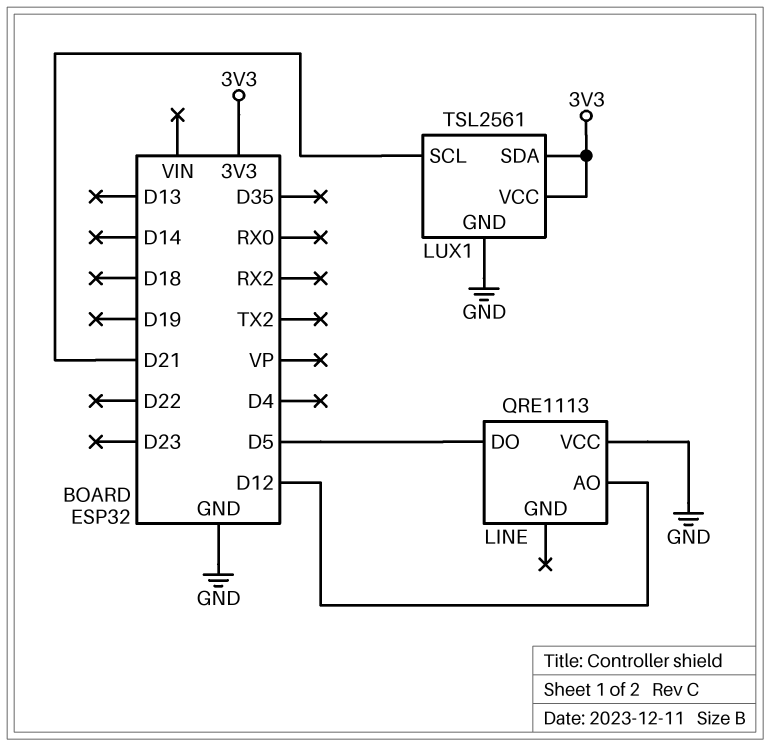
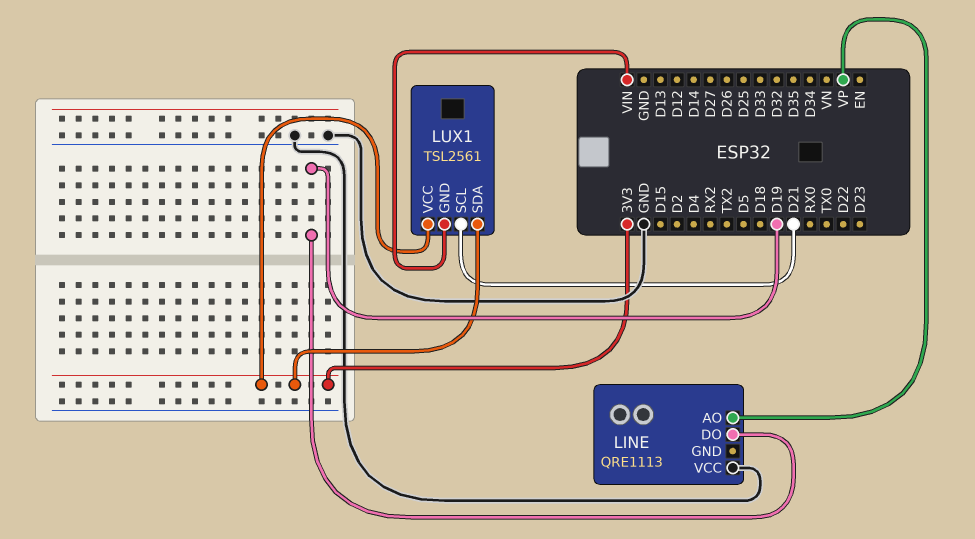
LINE pin AO: D12 -> VP
LINE pin DO: D5 -> D19
LUX1 pin GND: GND -> VIN

